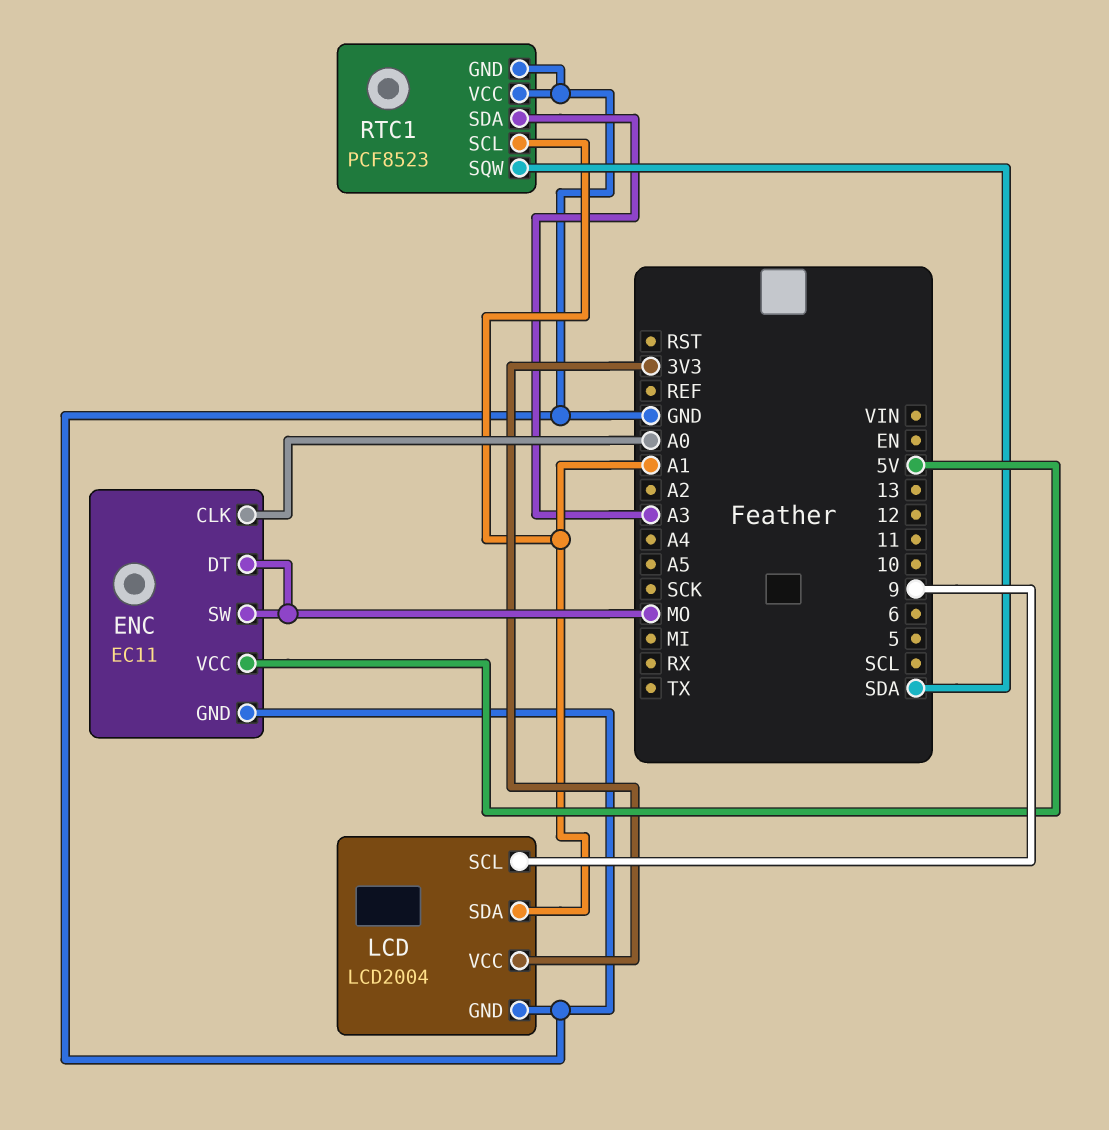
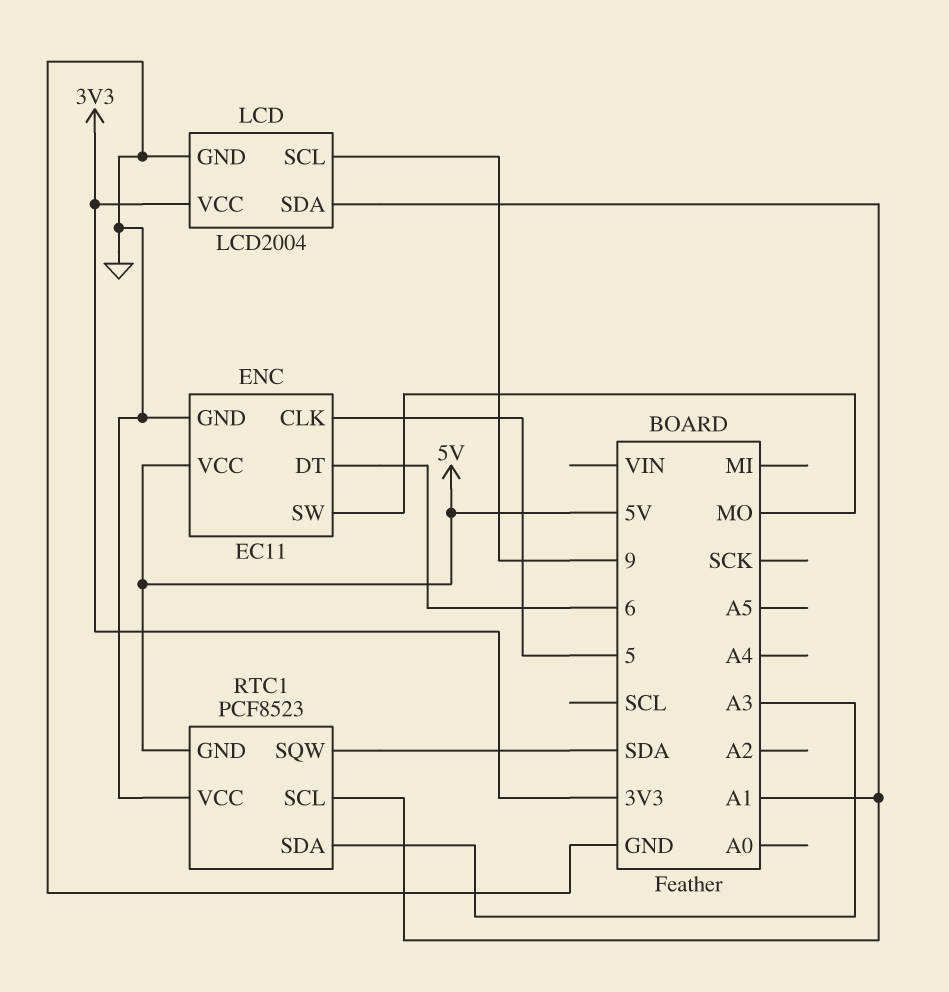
ENC pin CLK: A0 -> 5
ENC pin DT: MO -> 6
RTC1 pin GND: GND -> 5V

